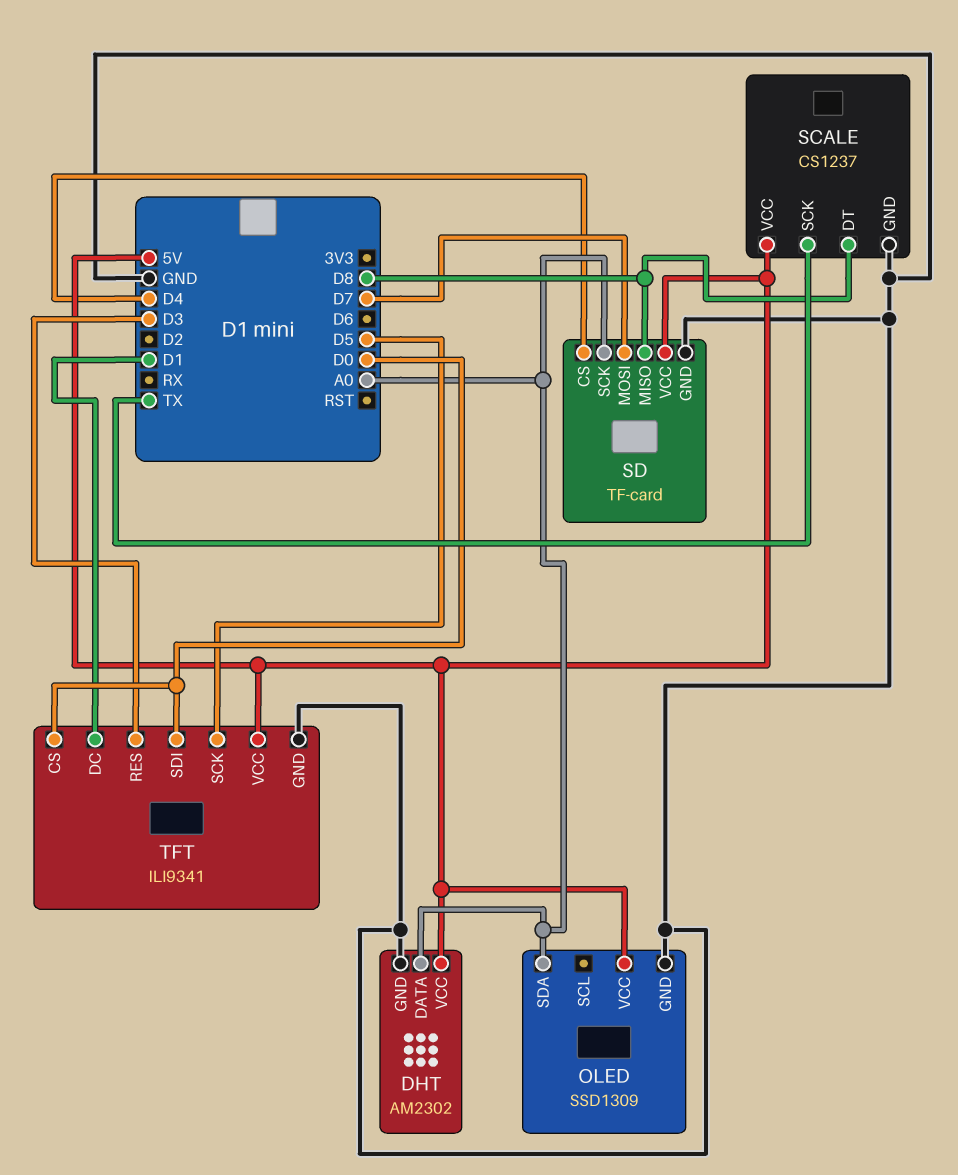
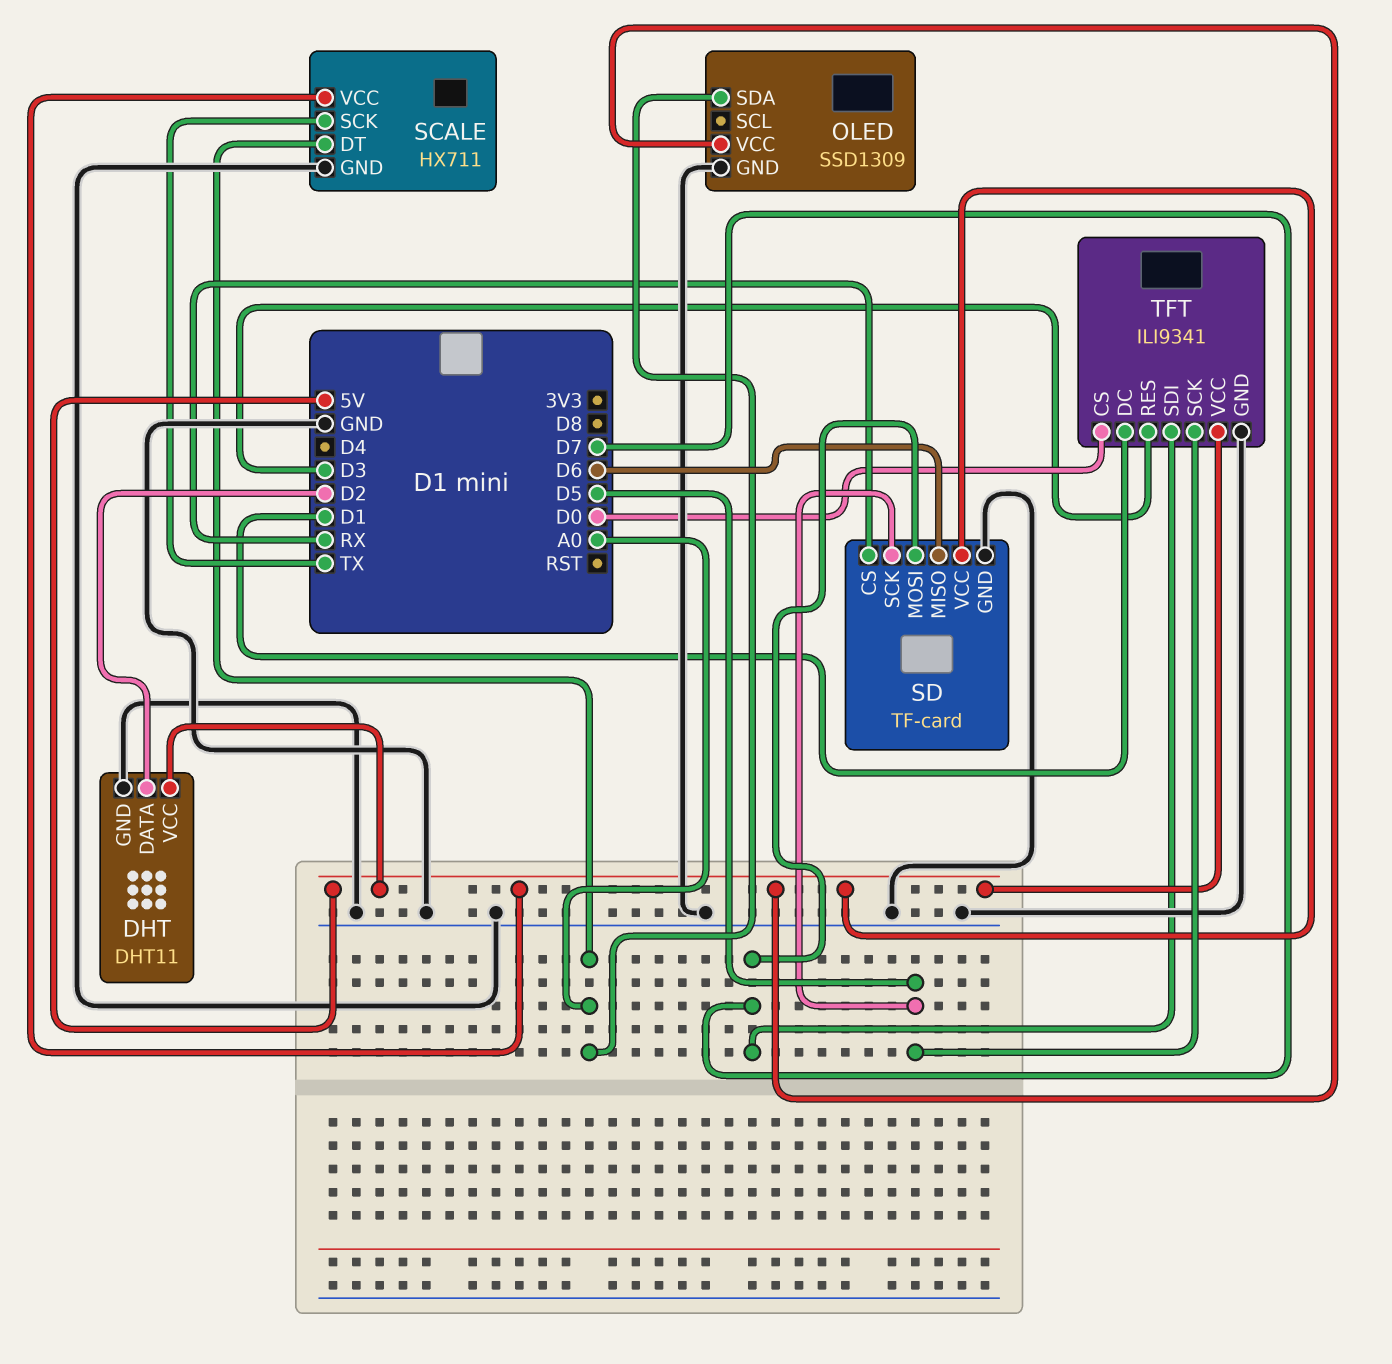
DHT: AM2302 -> DHT11
DHT pin DATA: A0 -> D2
SCALE: CS1237 -> HX711
SCALE pin DT: D8 -> A0
SD pin CS: D4 -> RX
SD pin MISO: D8 -> D6
SD pin SCK: A0 -> D5
TFT pin SDI: D0 -> D7

